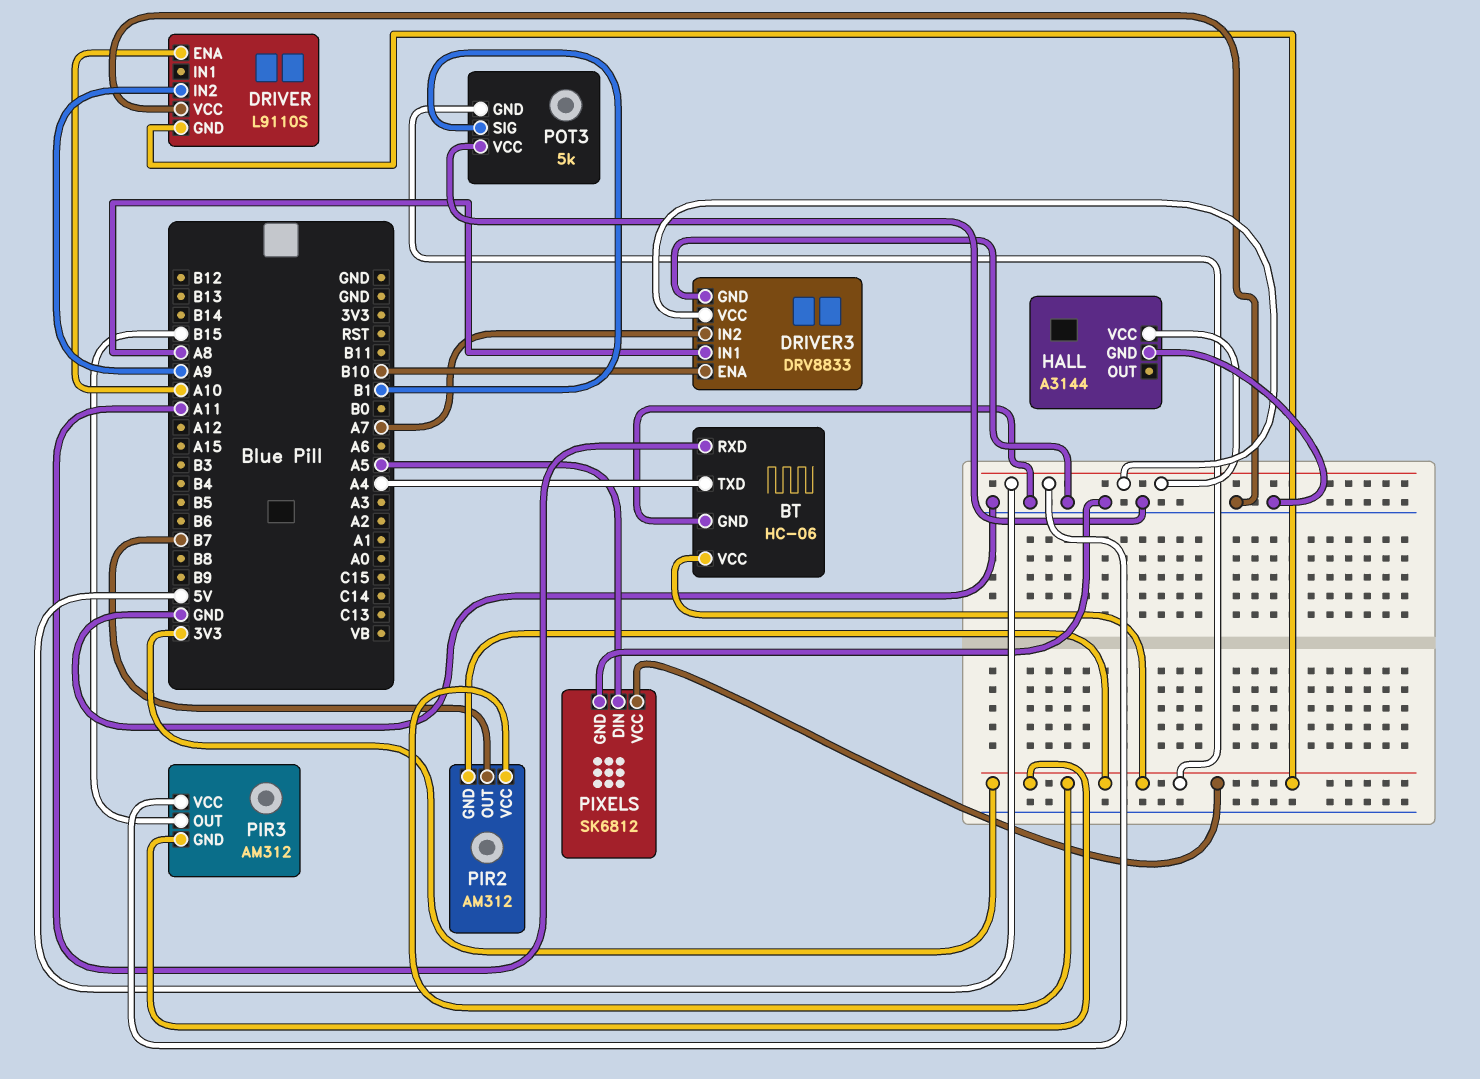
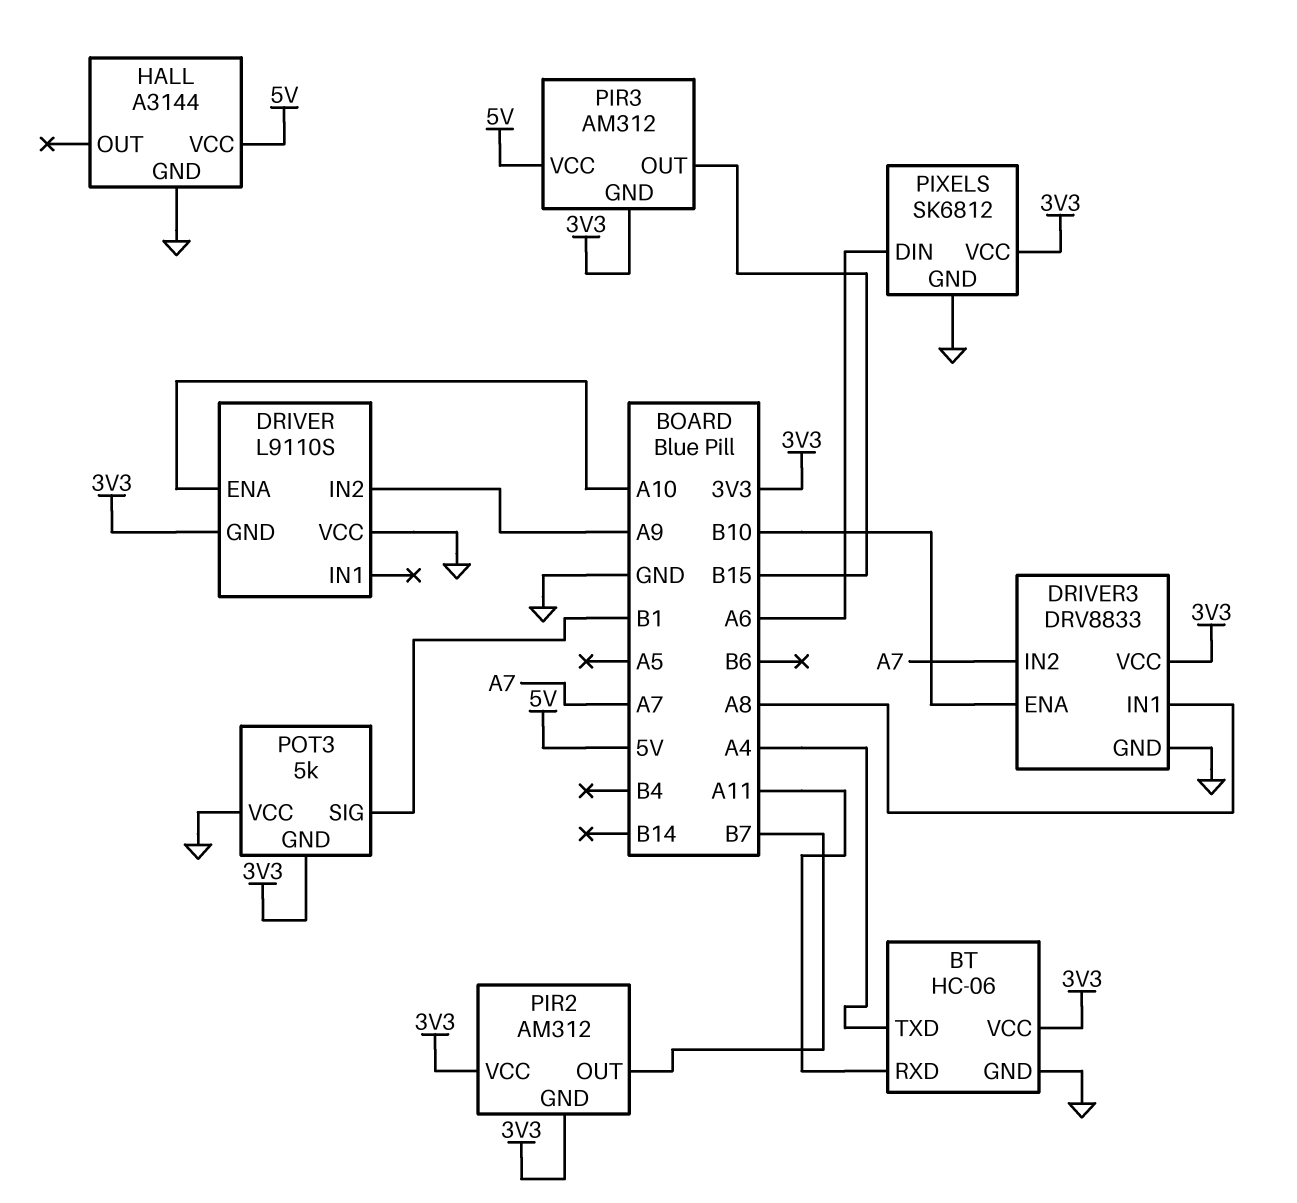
DRIVER3 pin VCC: 5V -> 3V3
PIXELS pin DIN: A5 -> A6

